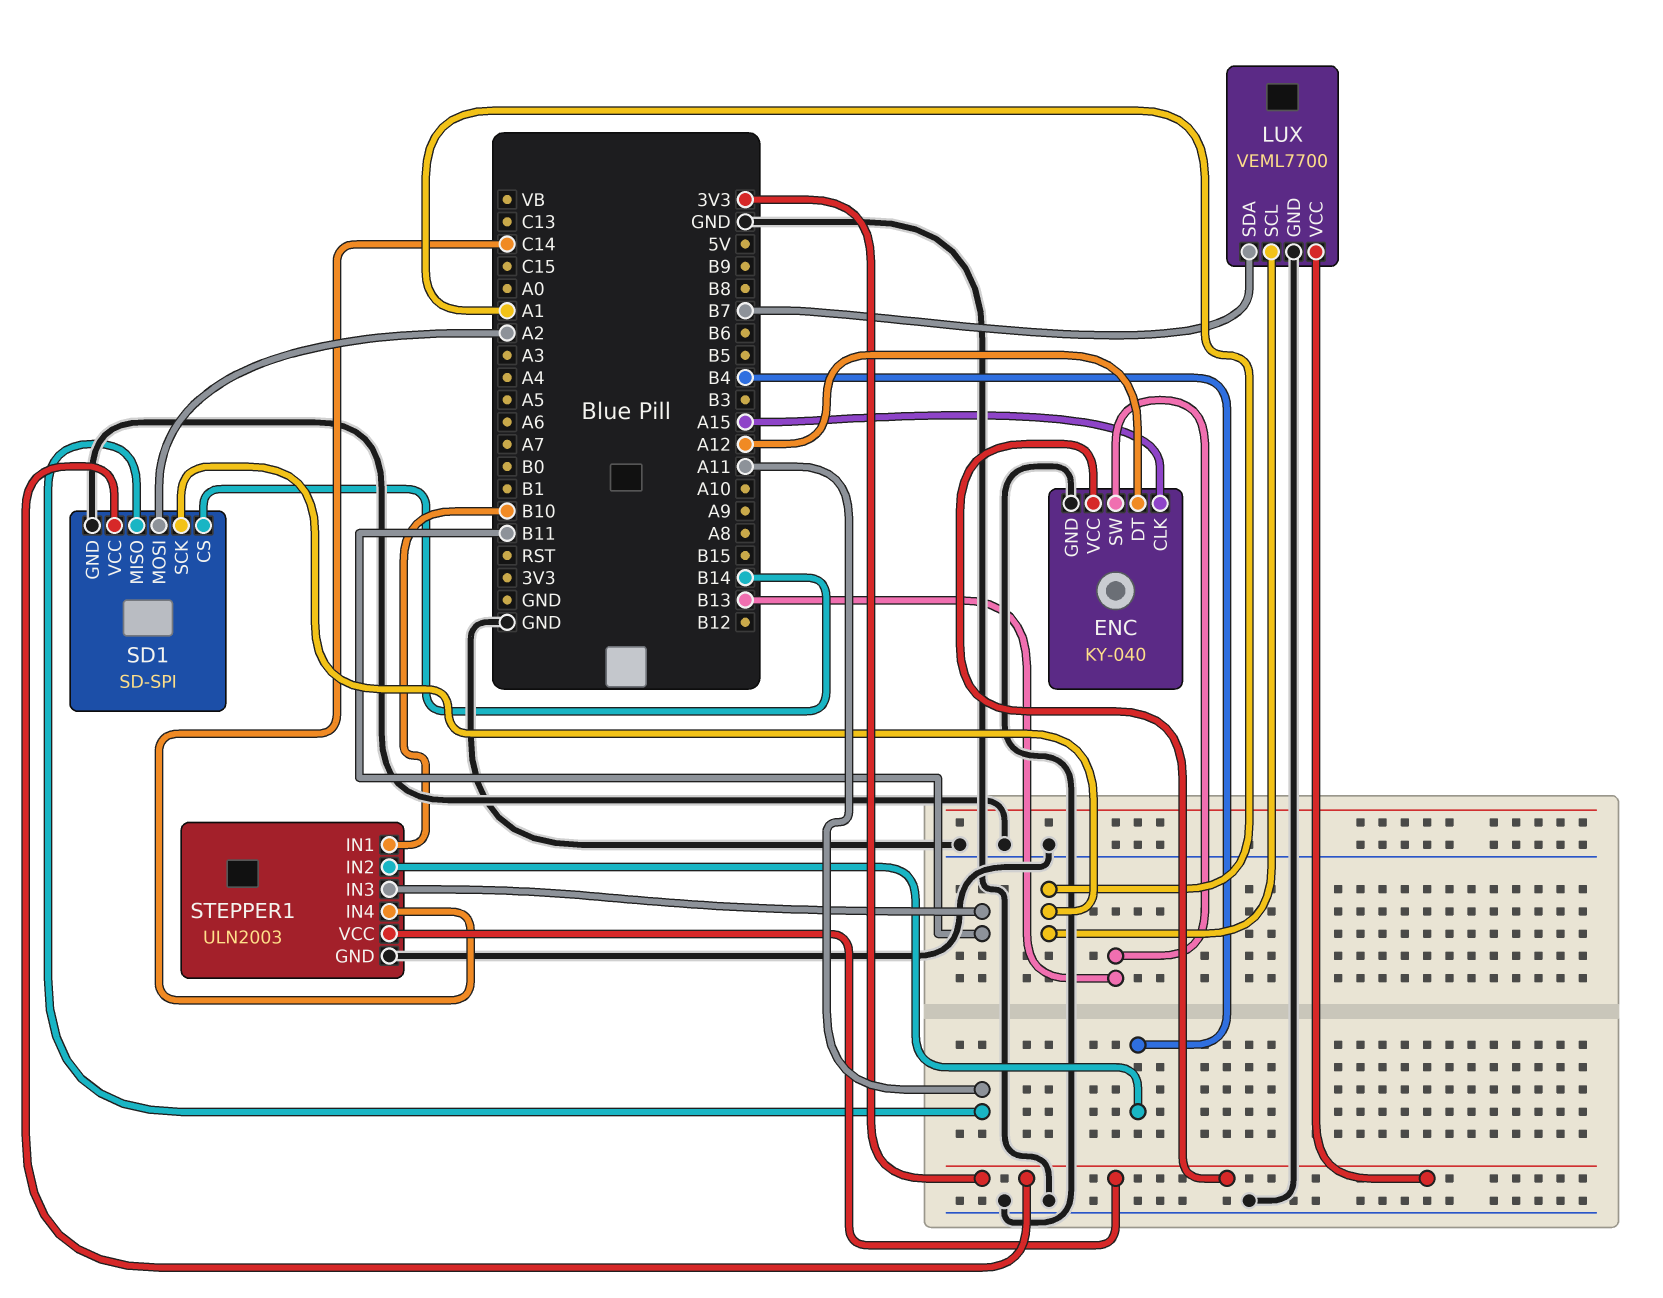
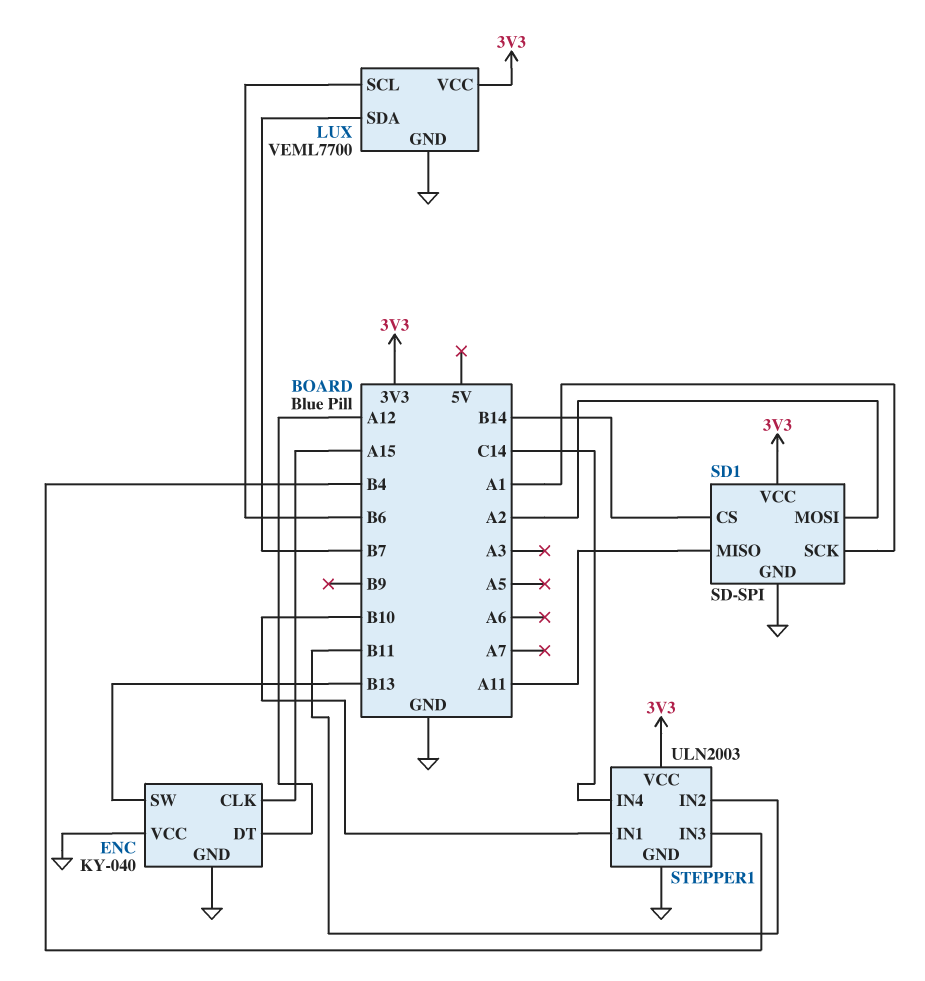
ENC pin VCC: 3V3 -> GND
LUX pin SCL: A1 -> B6
STEPPER1 pin IN2: B4 -> B11
STEPPER1 pin IN3: B11 -> B4

